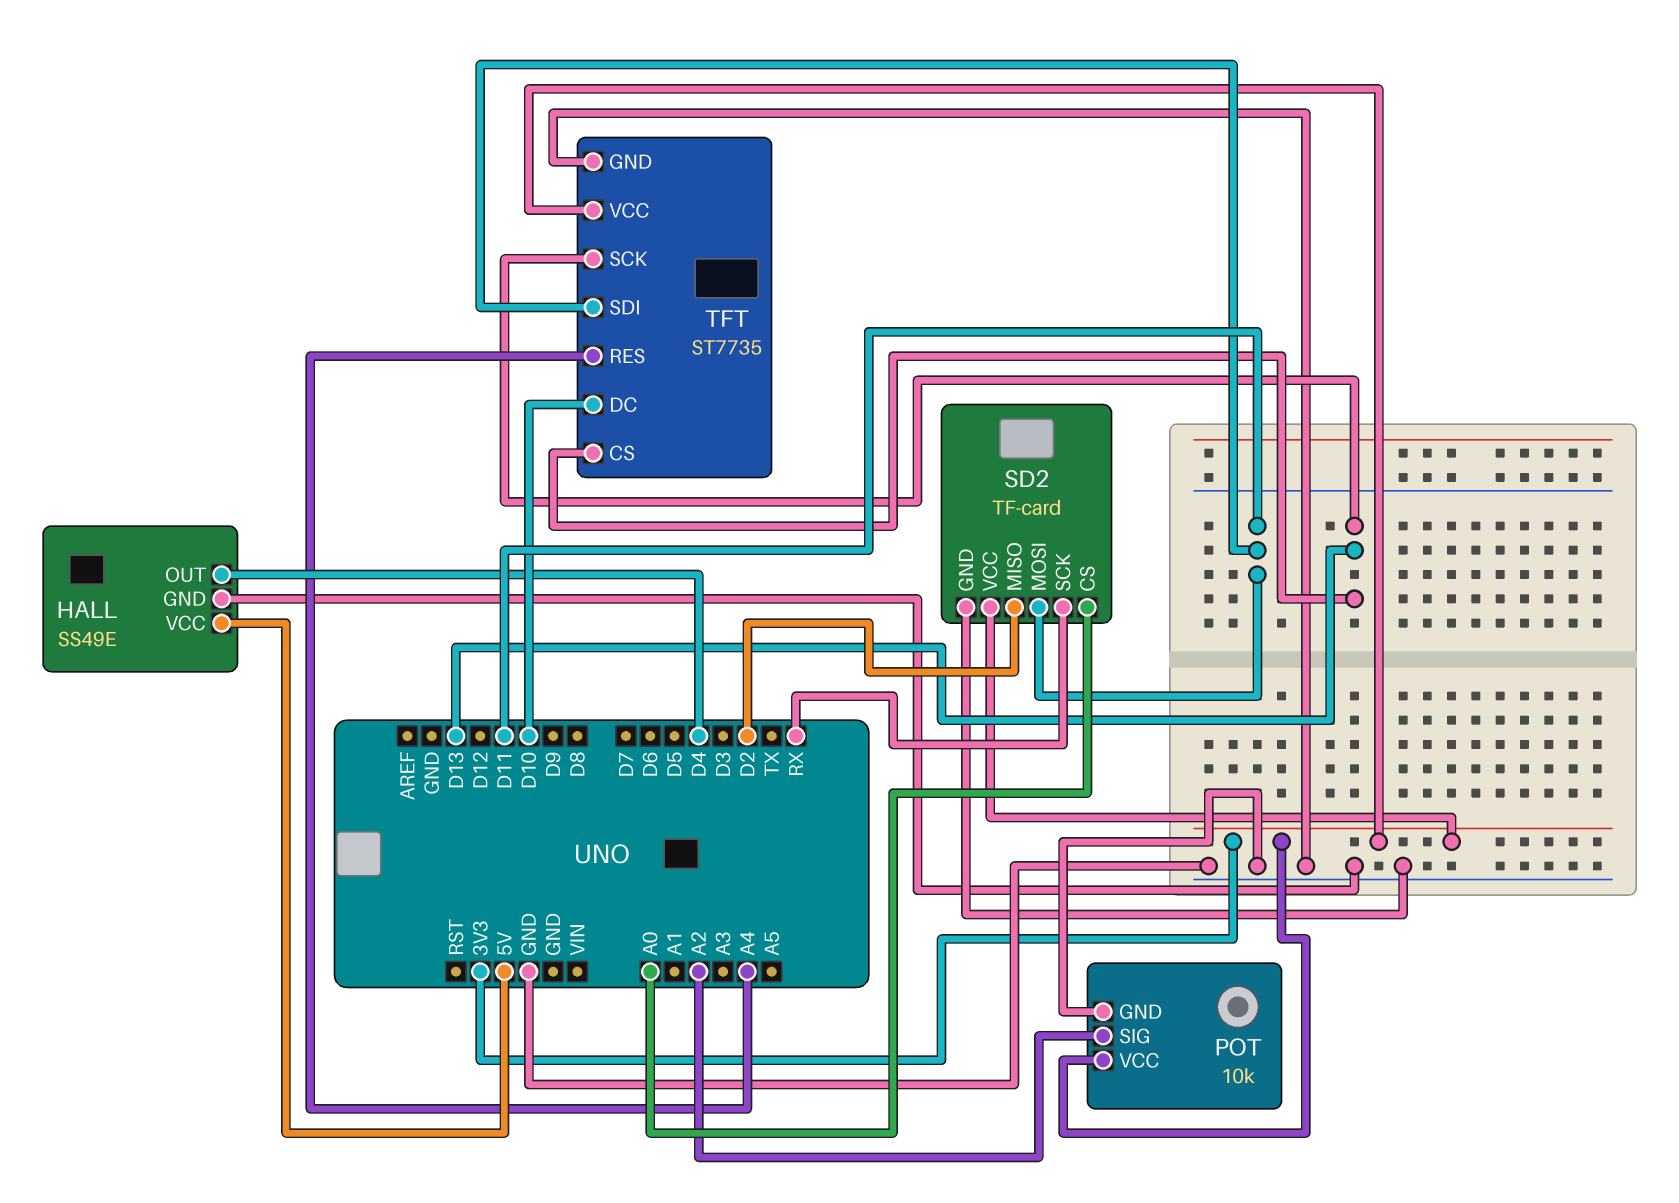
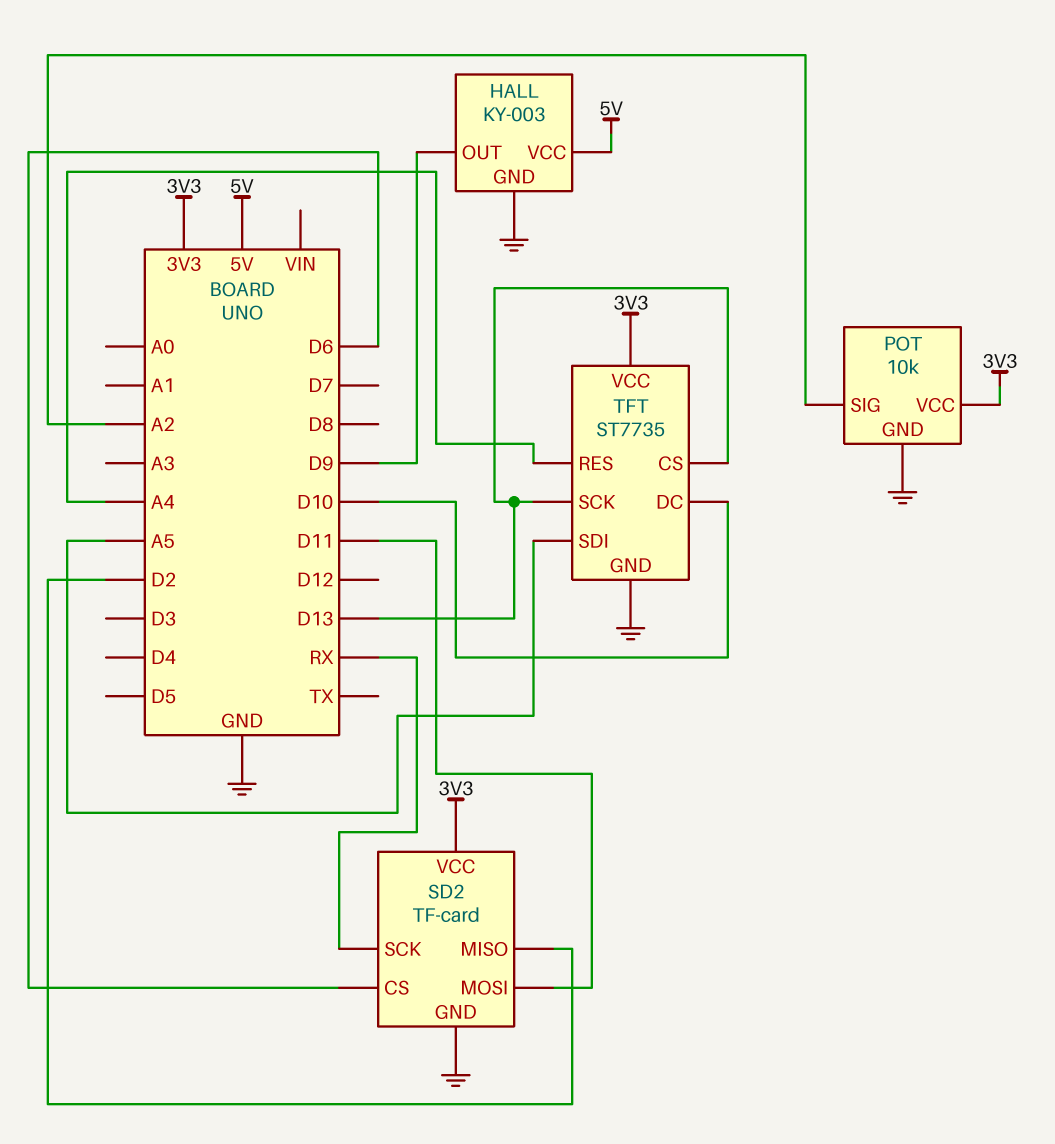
HALL: SS49E -> KY-003
HALL pin OUT: D4 -> D9
SD2 pin CS: A0 -> D6
TFT pin SDI: D11 -> A5

